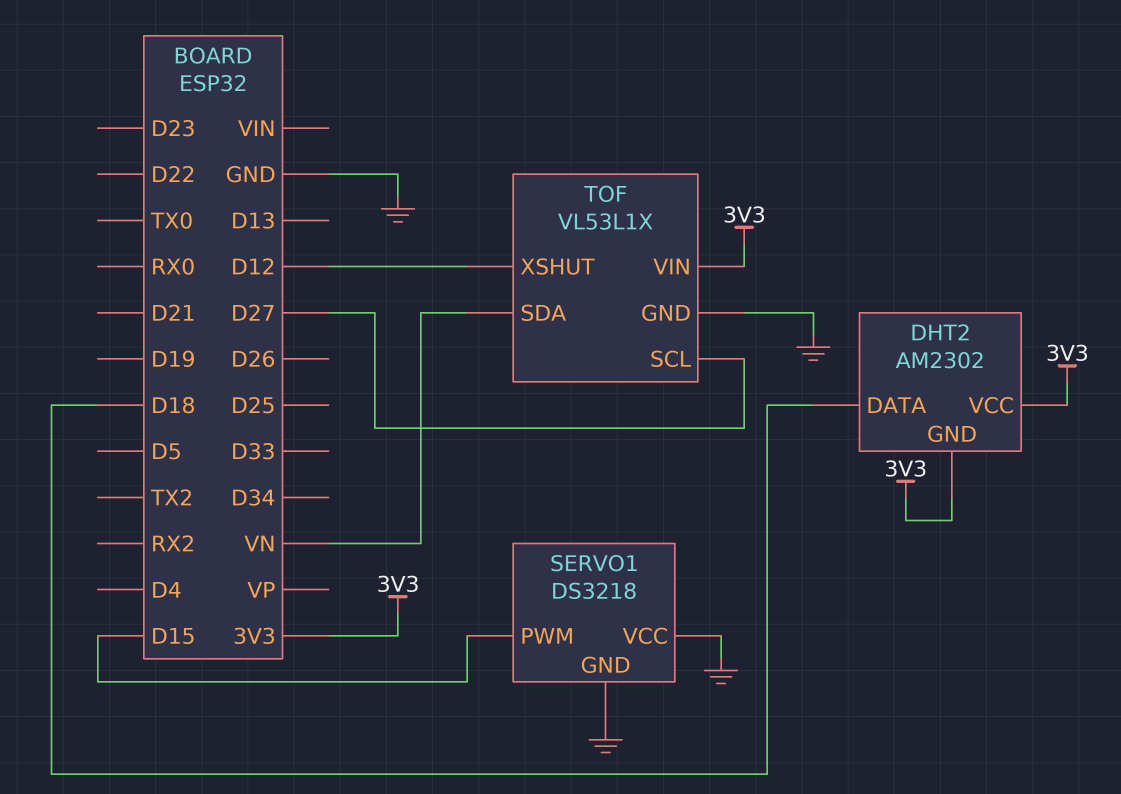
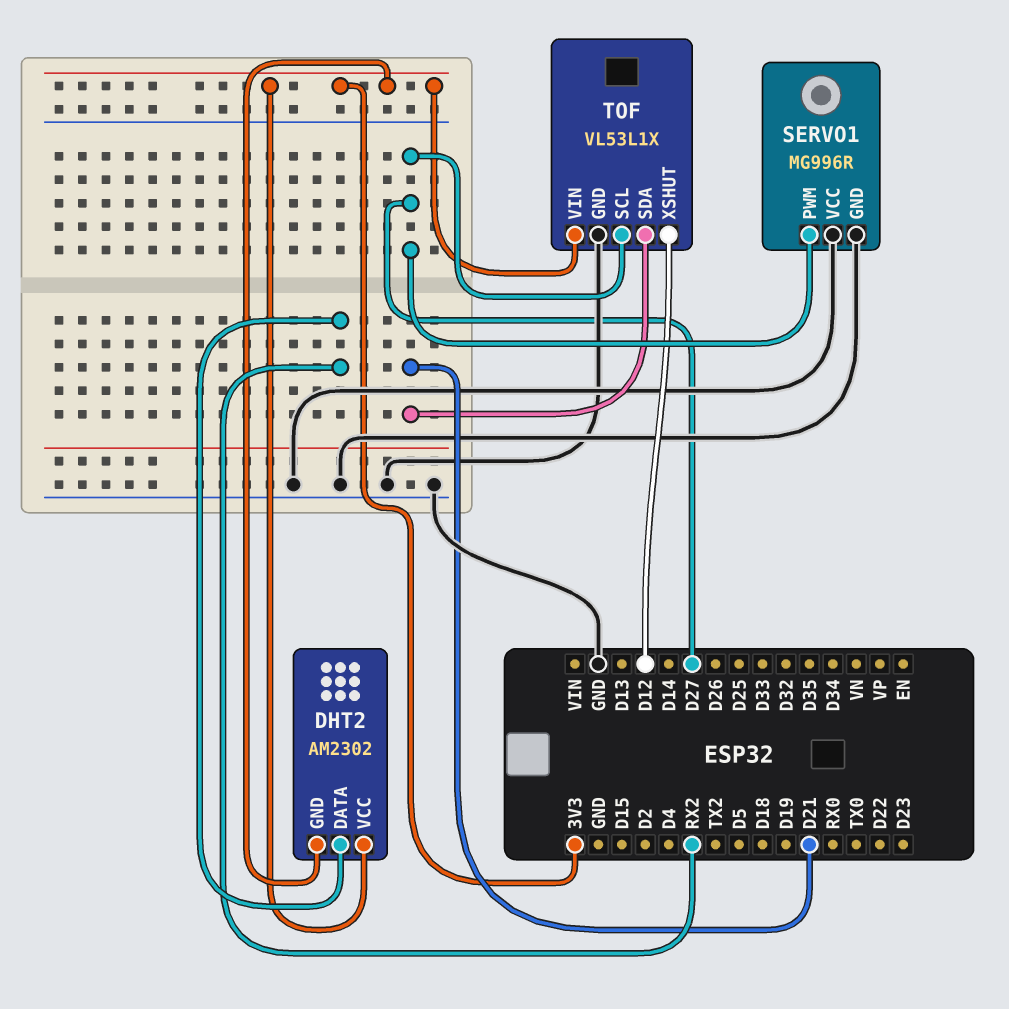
DHT2 pin DATA: D18 -> RX2
SERVO1: DS3218 -> MG996R
SERVO1 pin PWM: D15 -> D27
TOF pin SDA: VN -> D21

